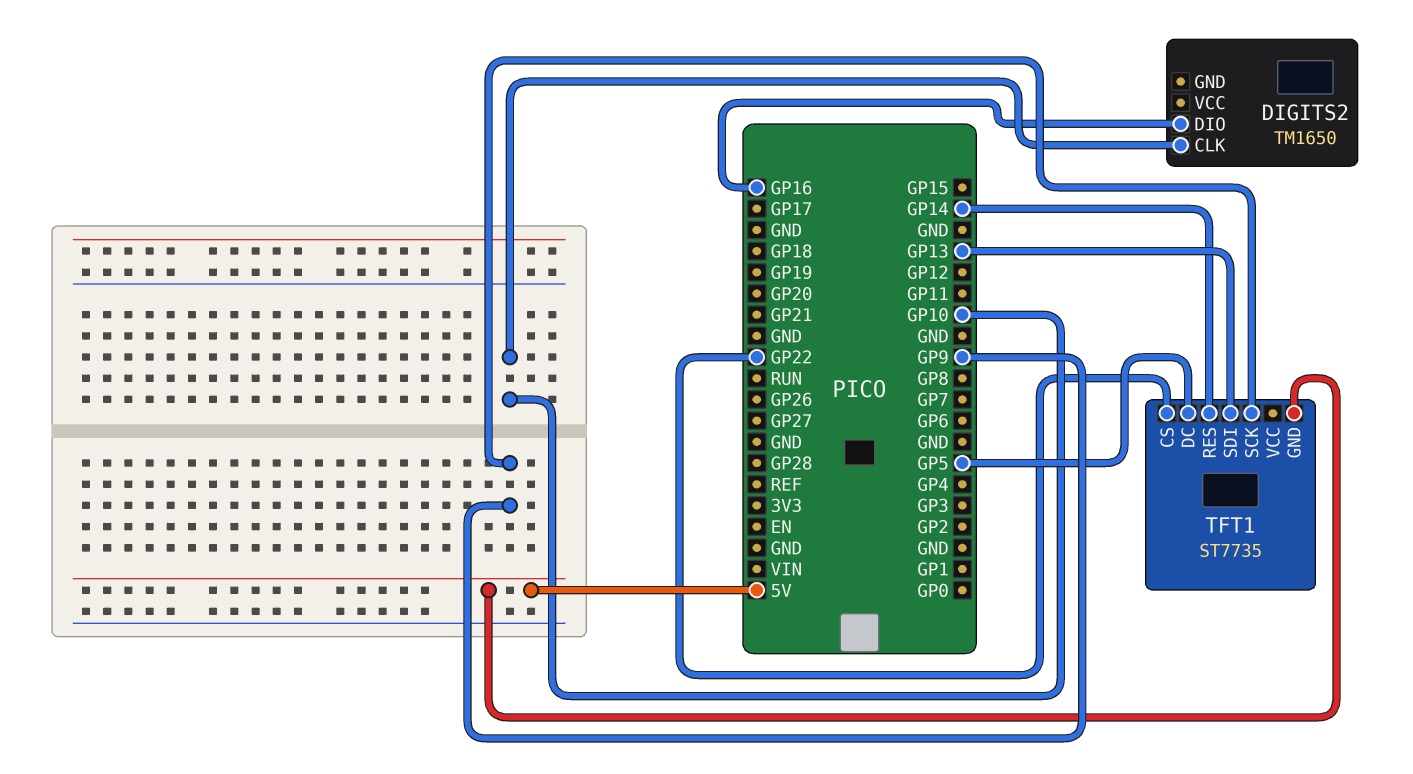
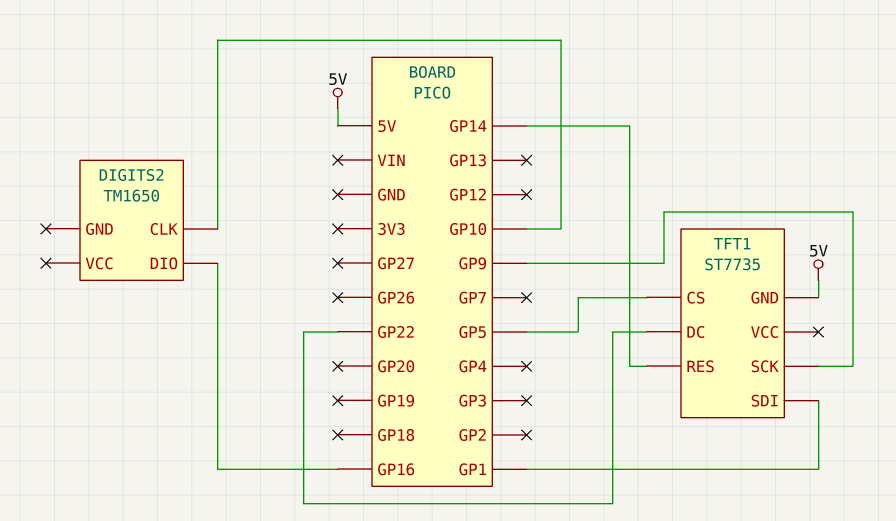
TFT1 pin CS: GP22 -> GP5
TFT1 pin DC: GP5 -> GP22
TFT1 pin SDI: GP13 -> GP1

